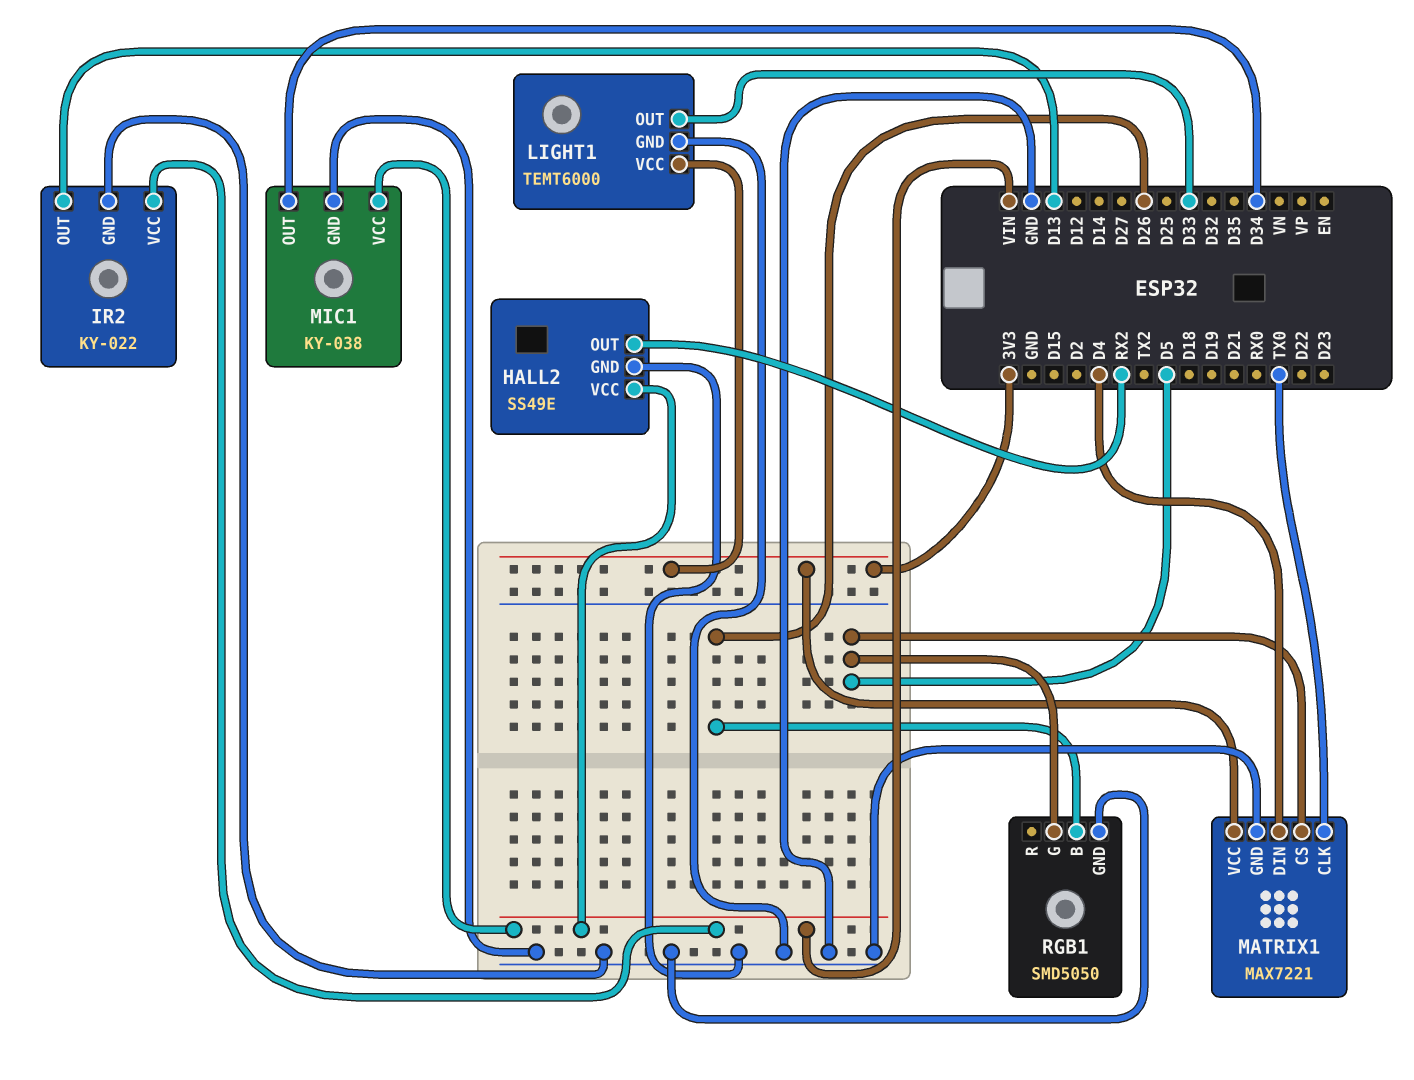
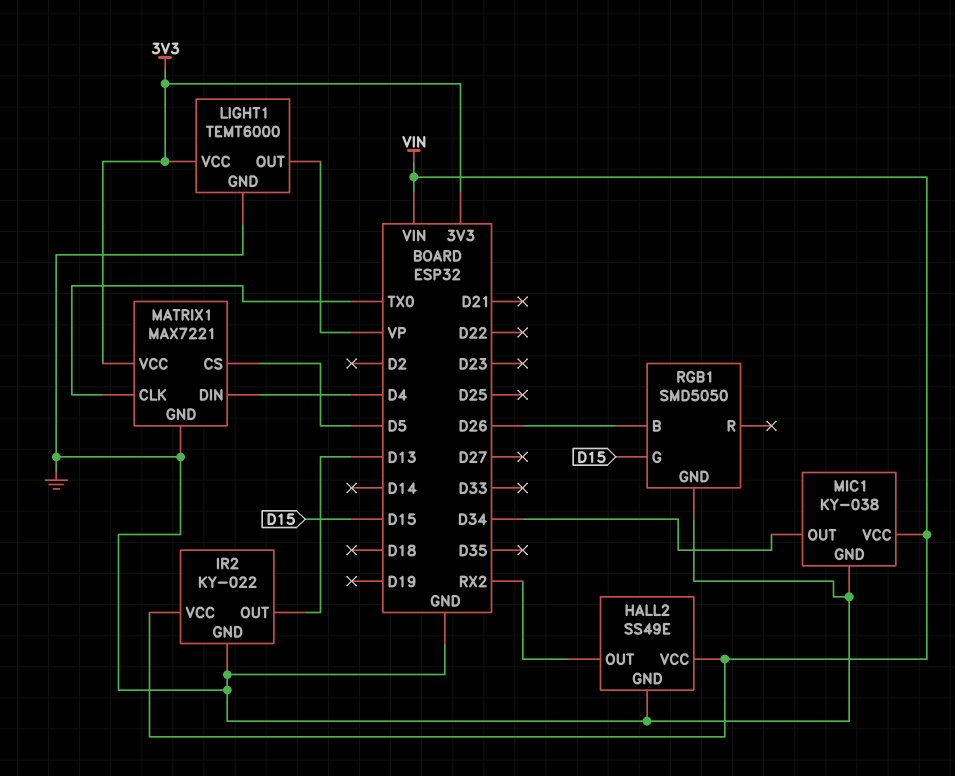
LIGHT1 pin OUT: D33 -> VP
RGB1 pin G: D5 -> D15

